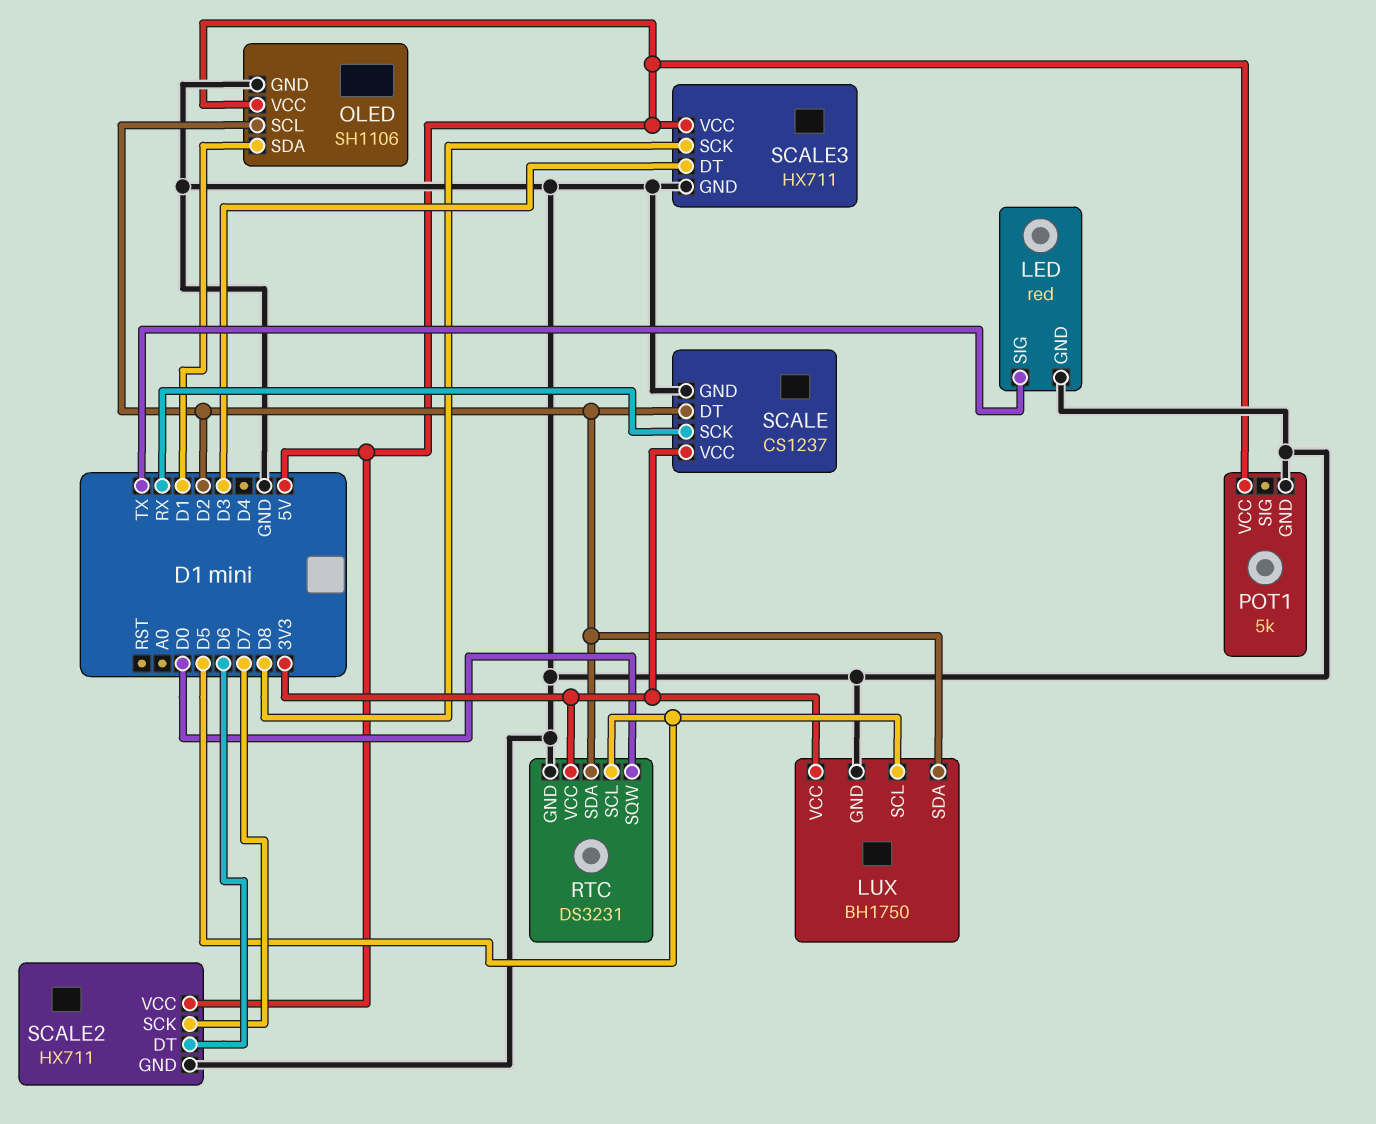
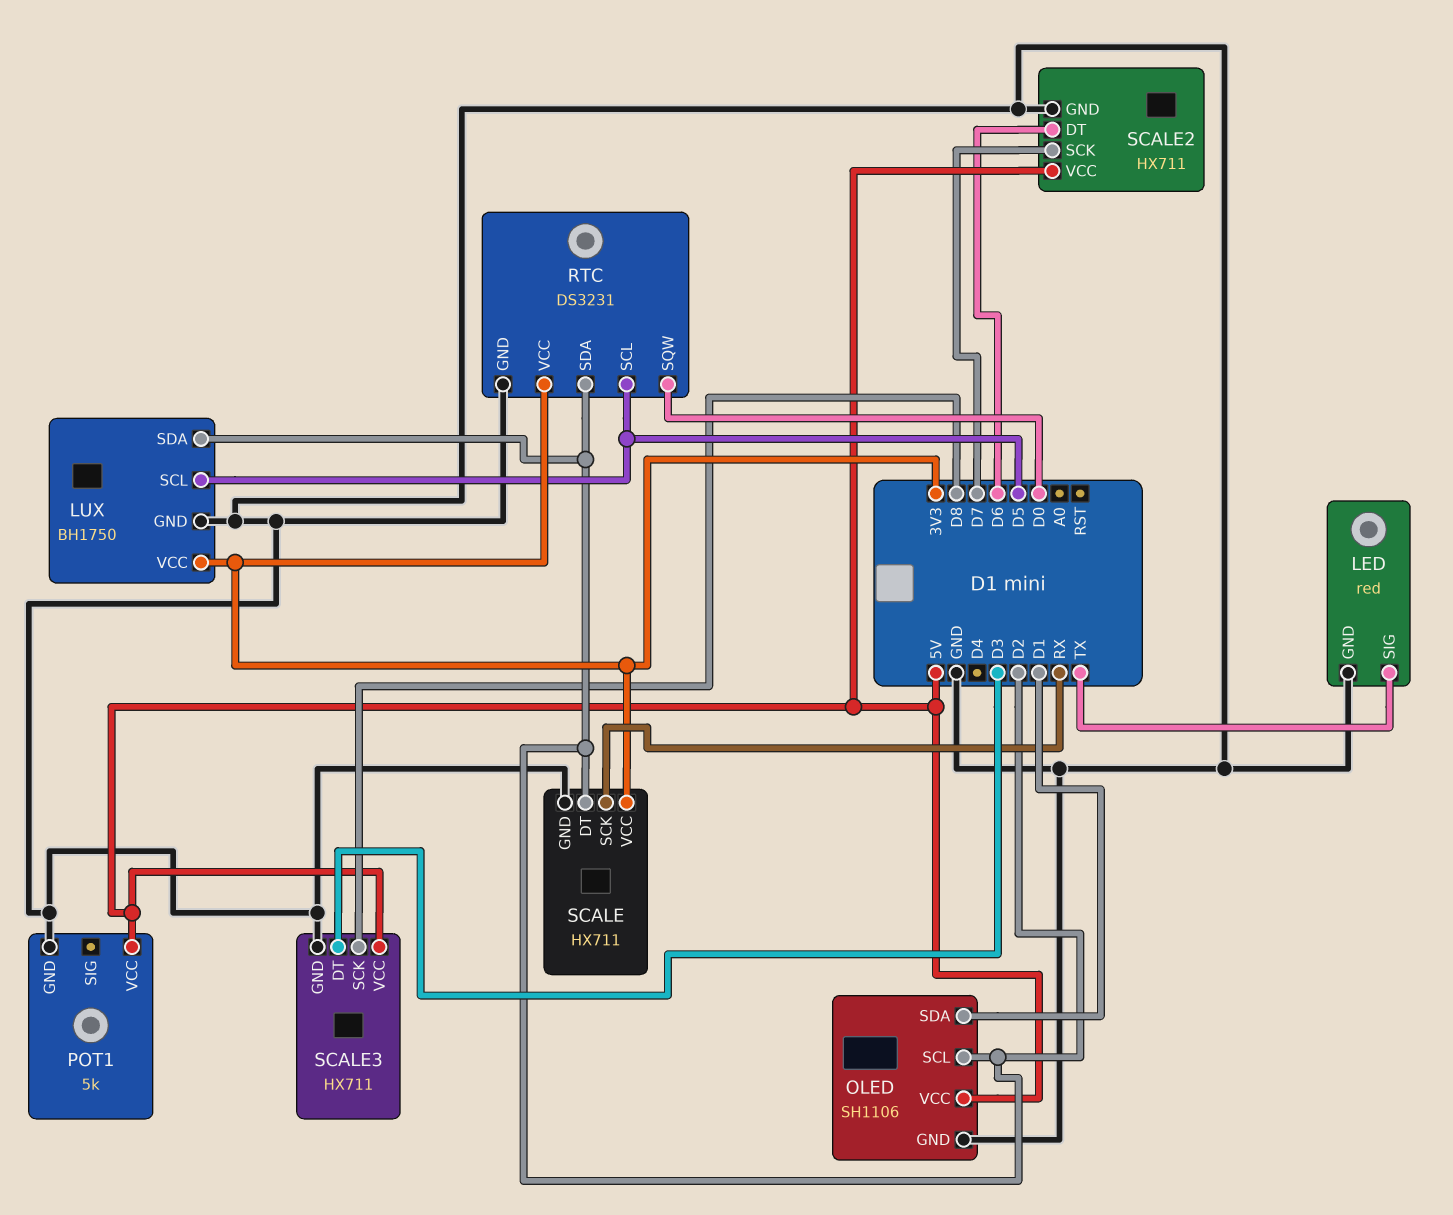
SCALE: CS1237 -> HX711

